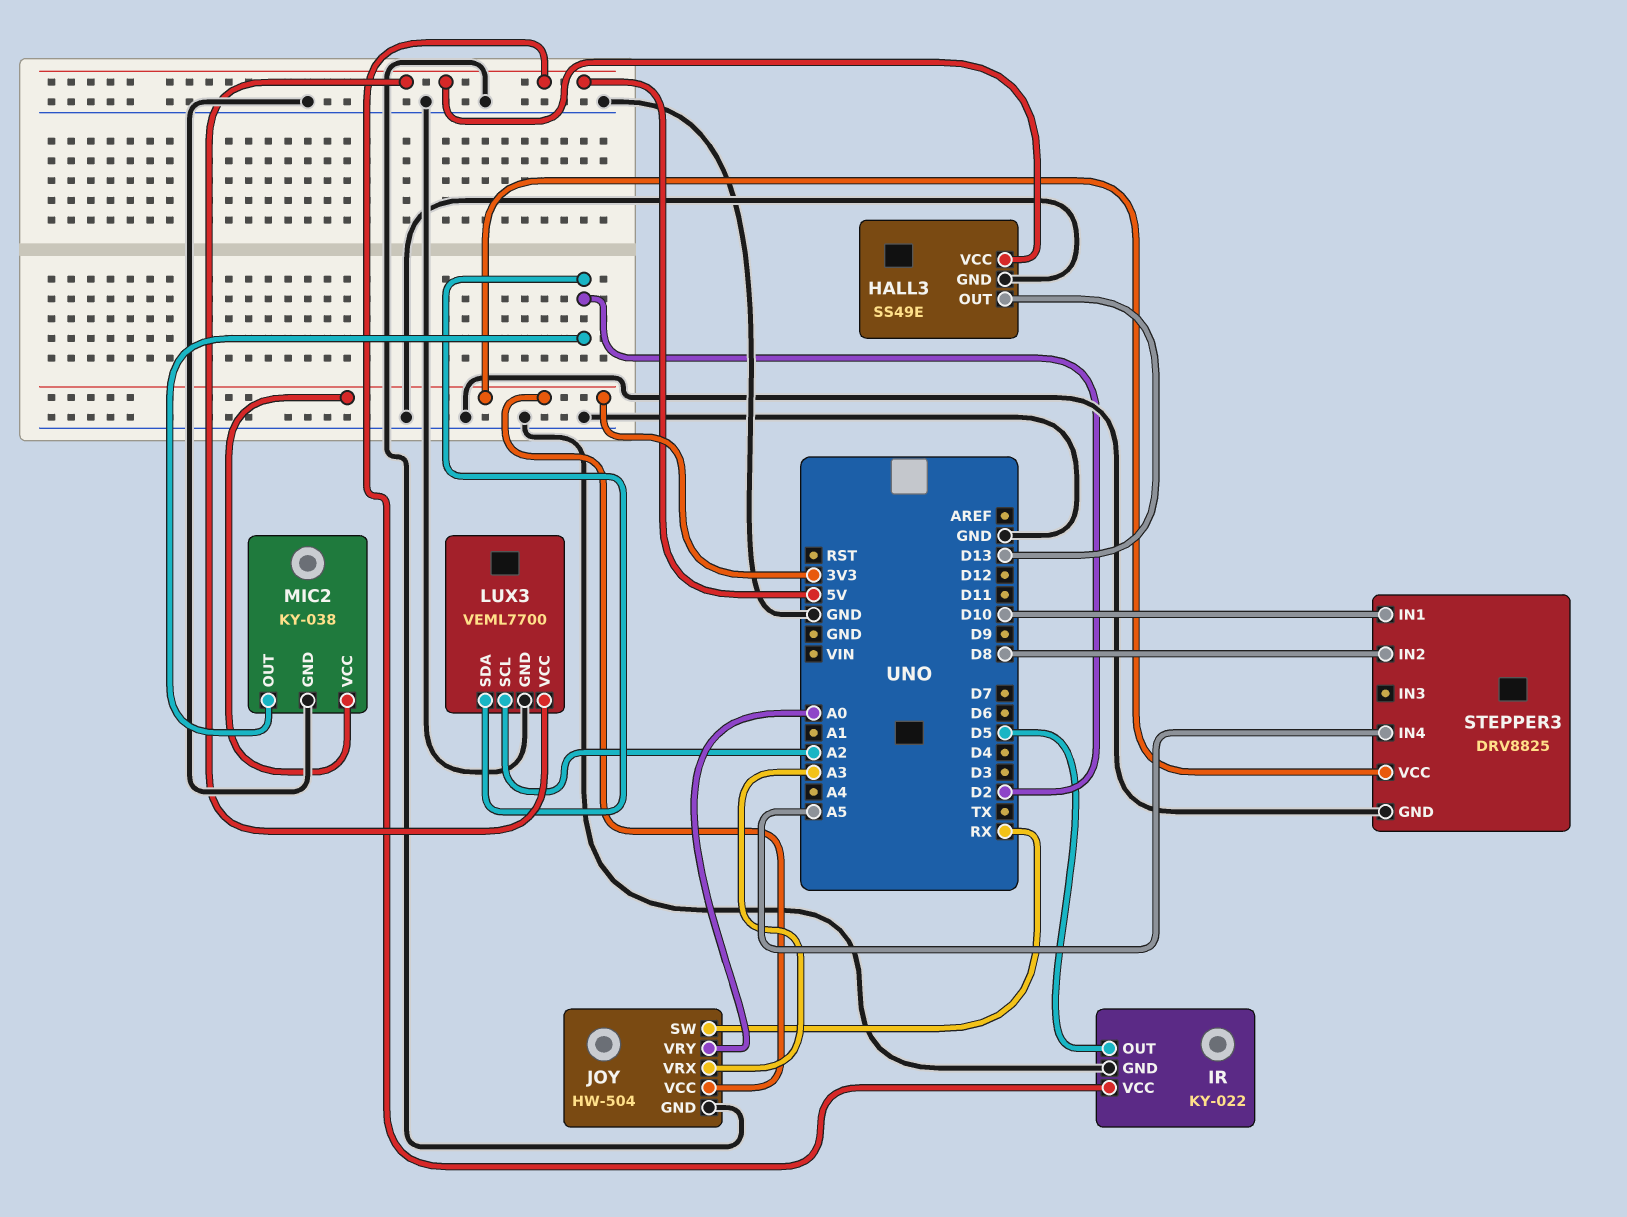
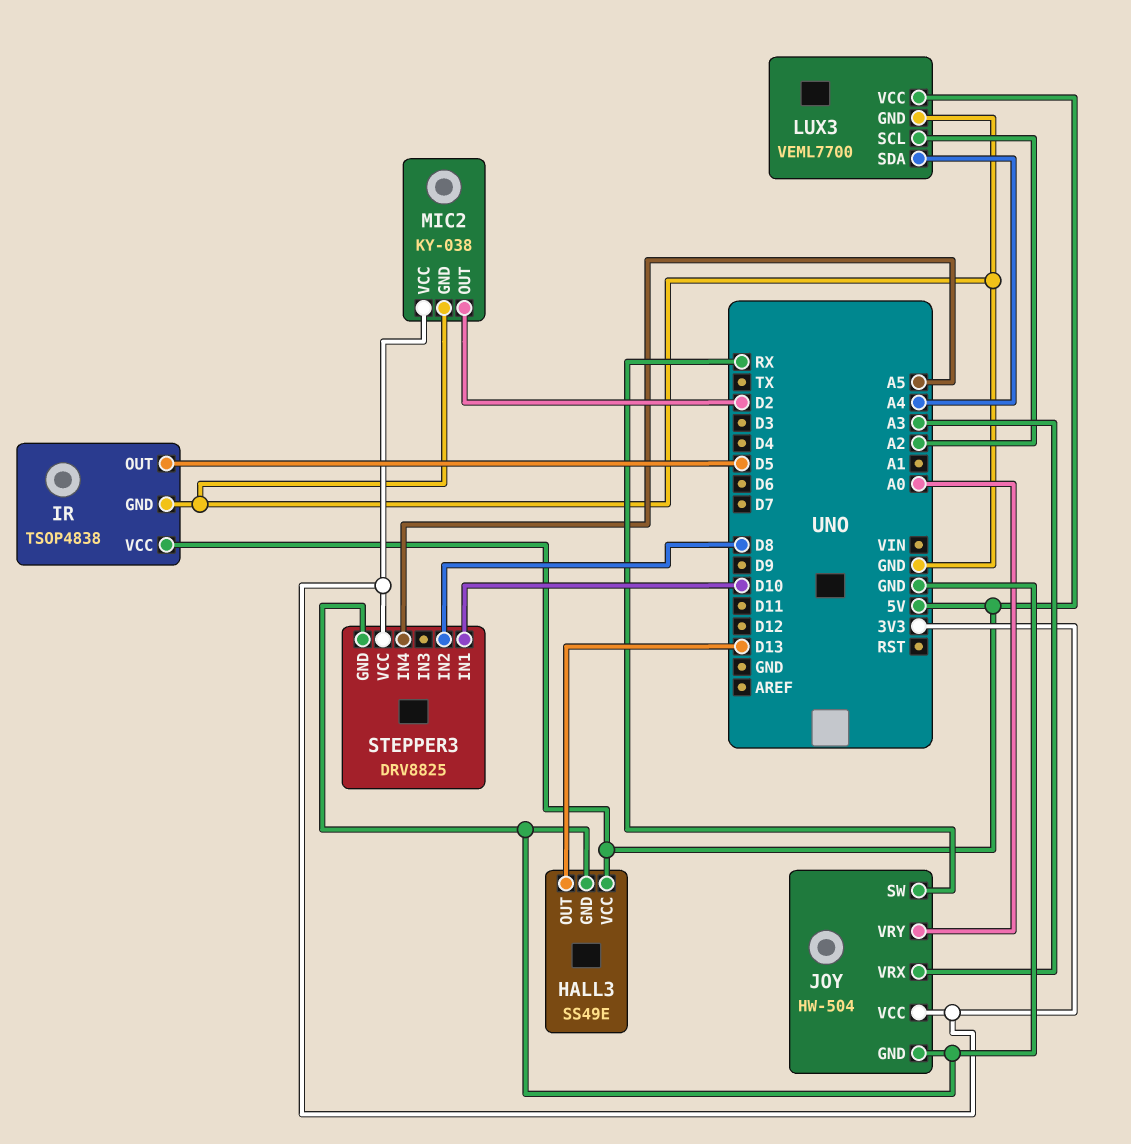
IR: KY-022 -> TSOP4838
LUX3 pin SDA: D2 -> A4

